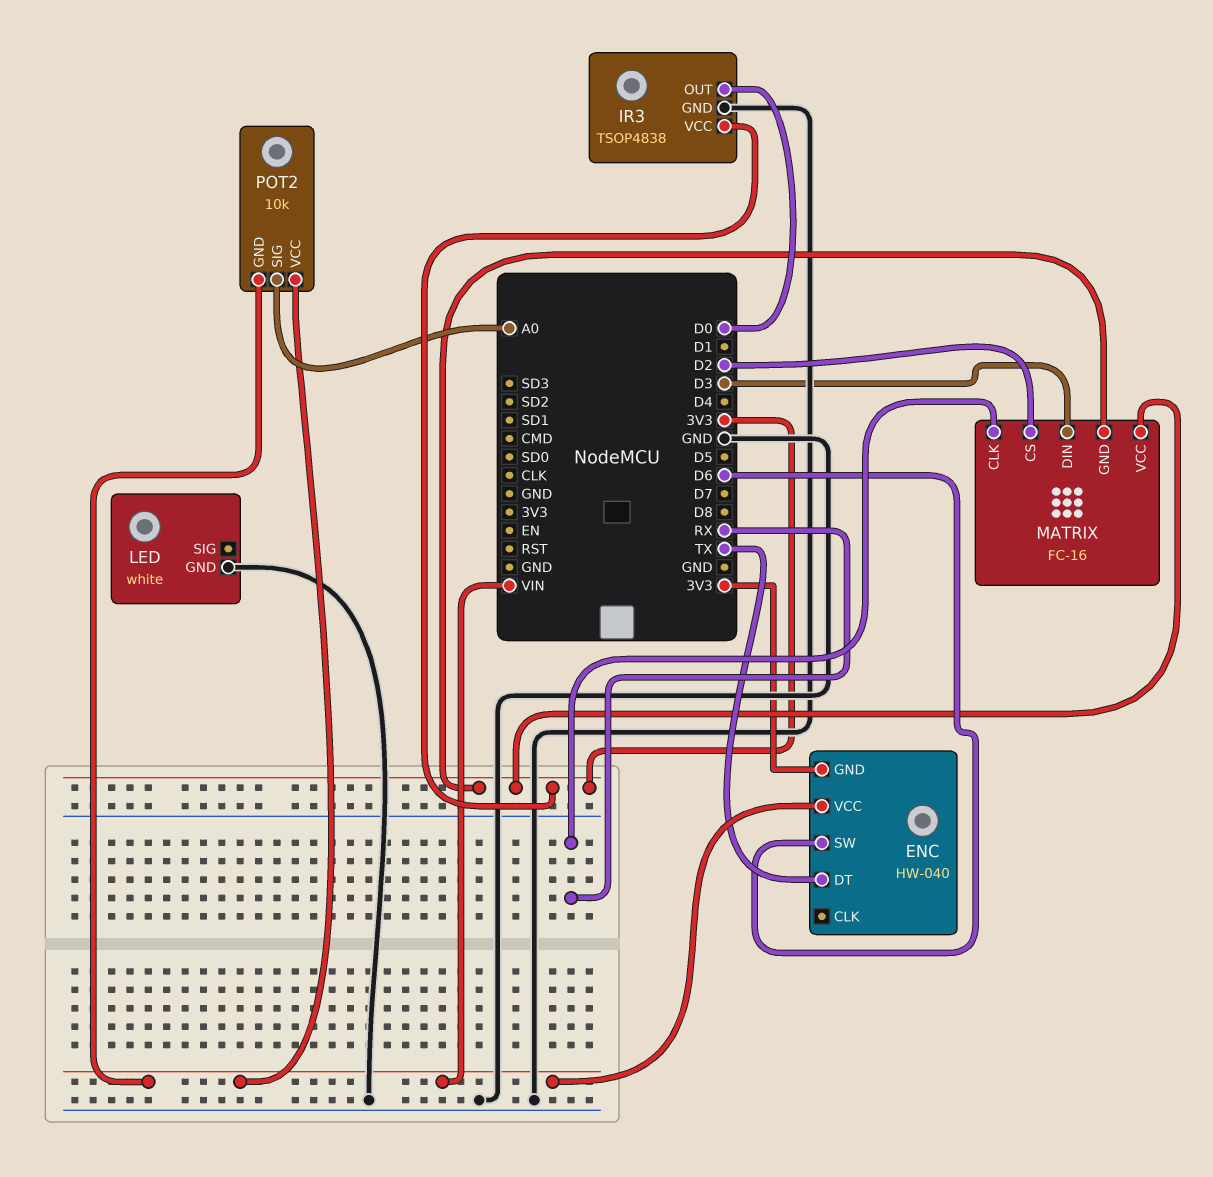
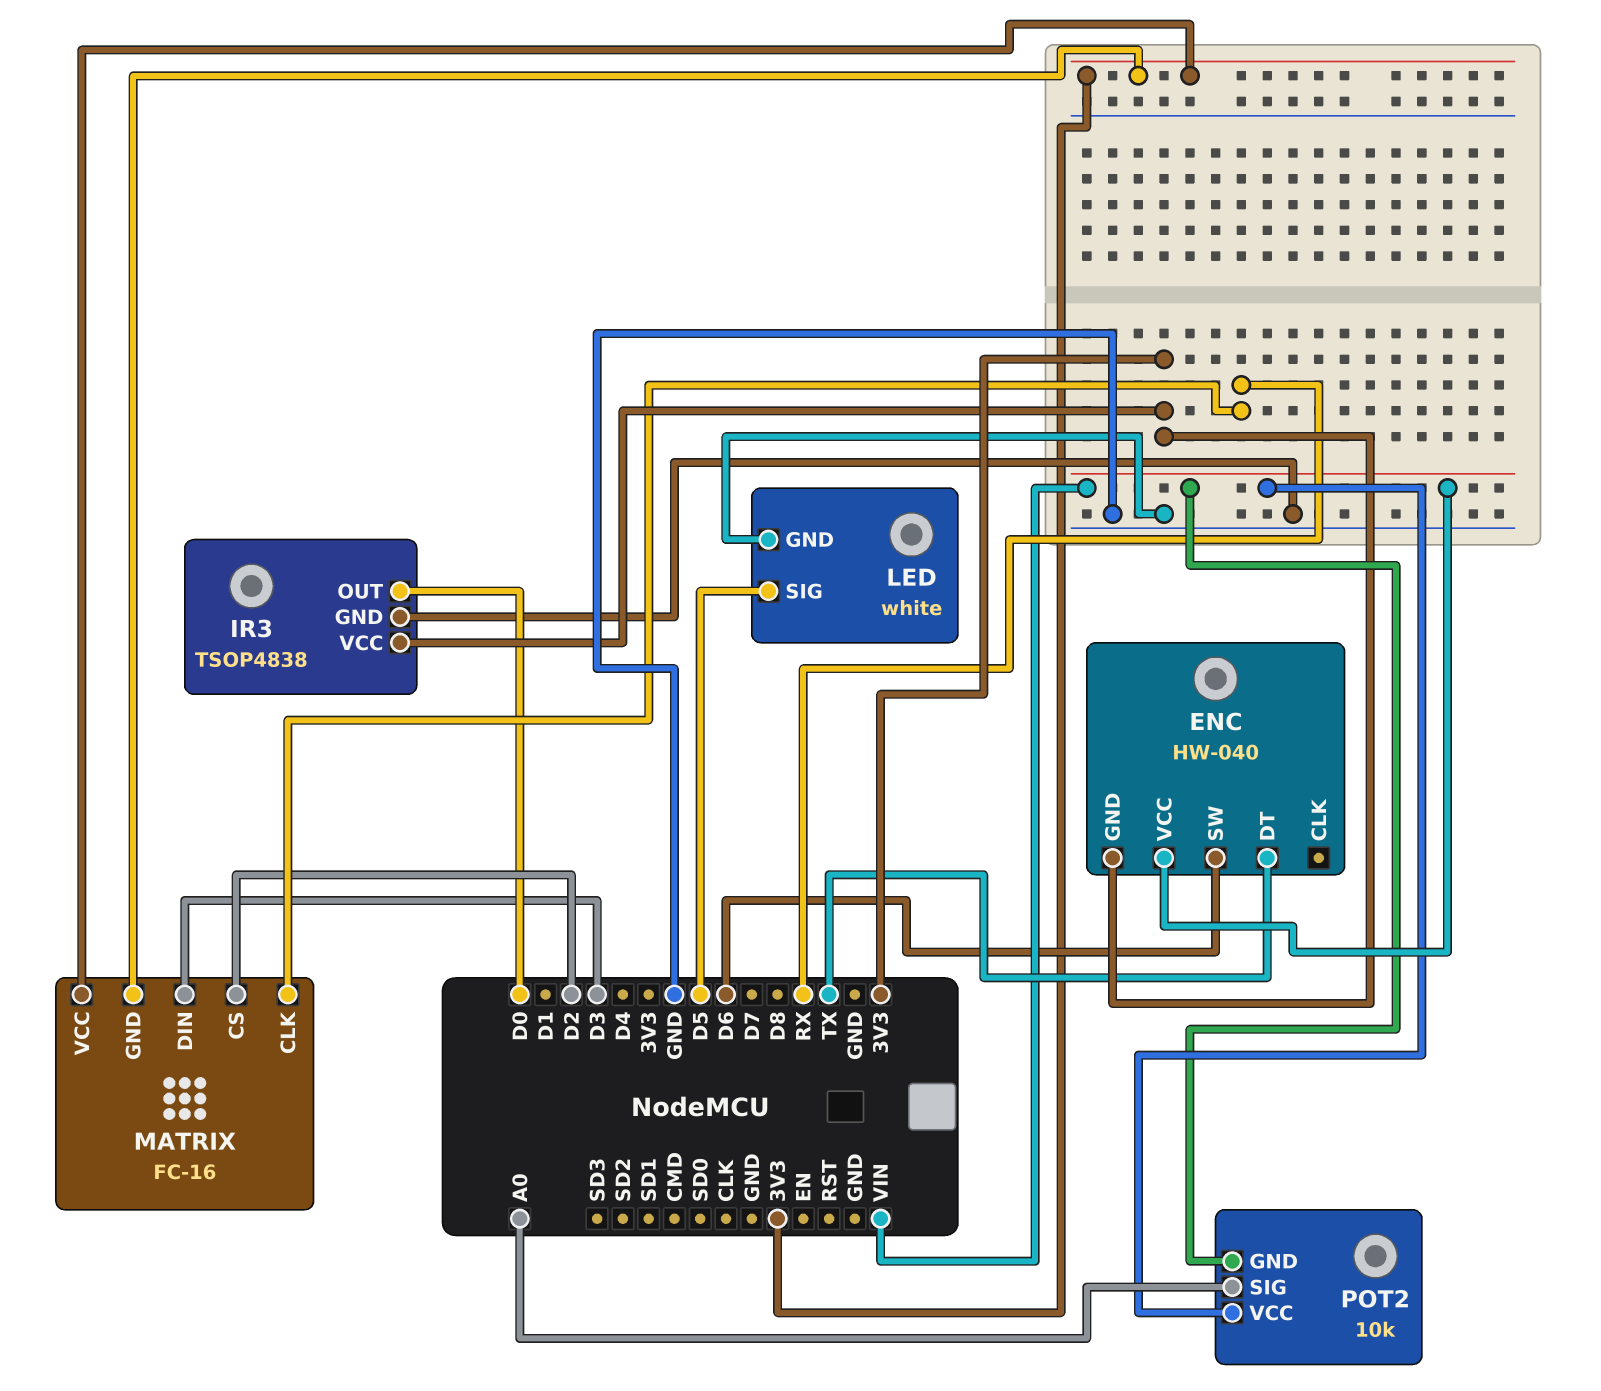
LED pin SIG: none -> D5

